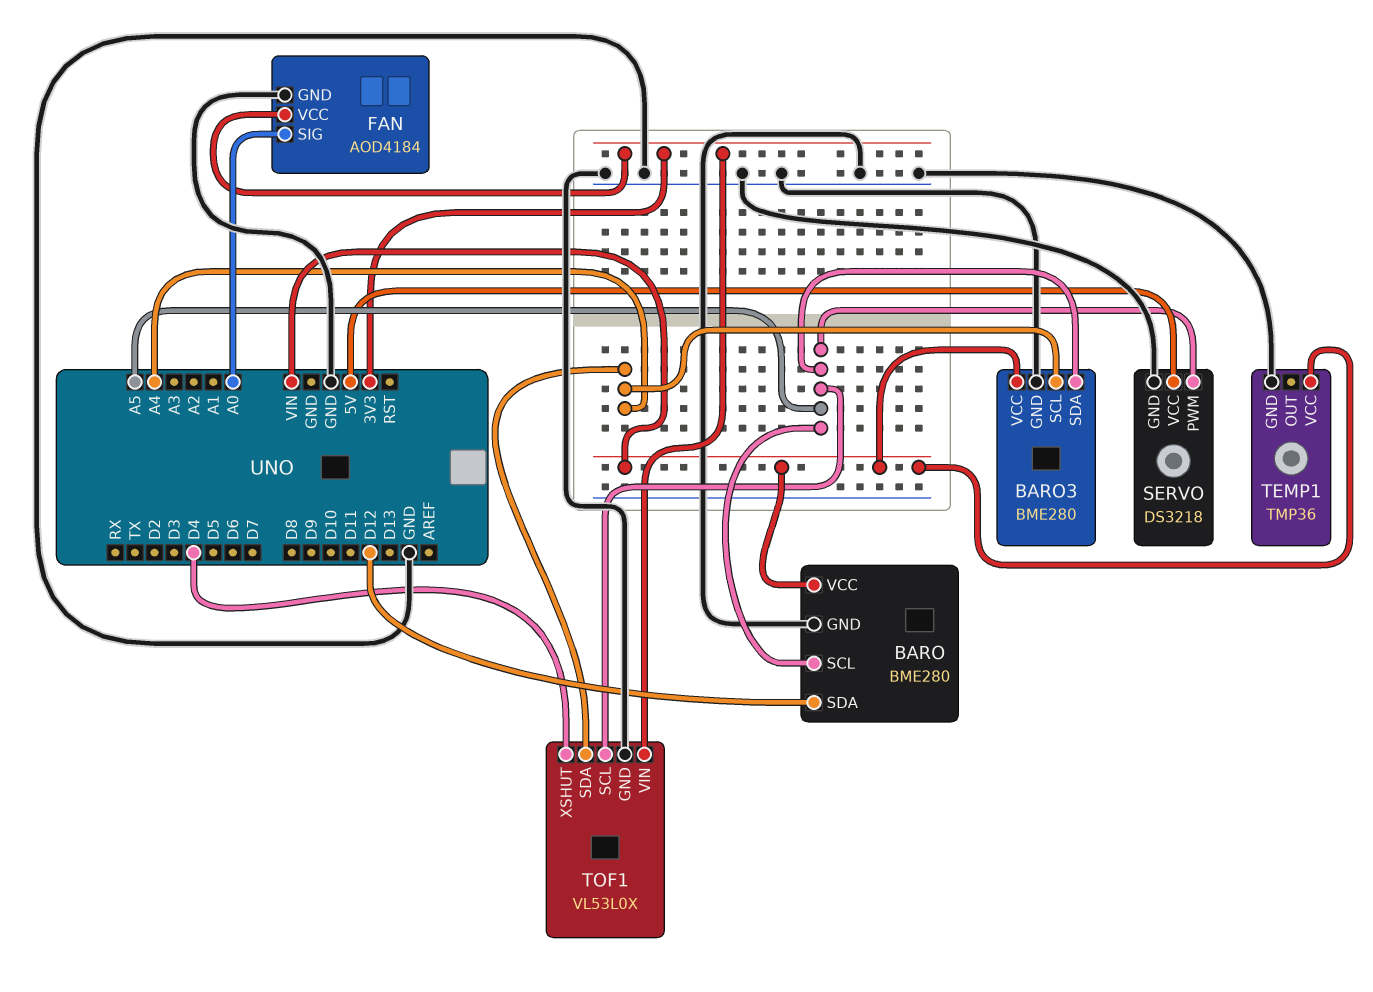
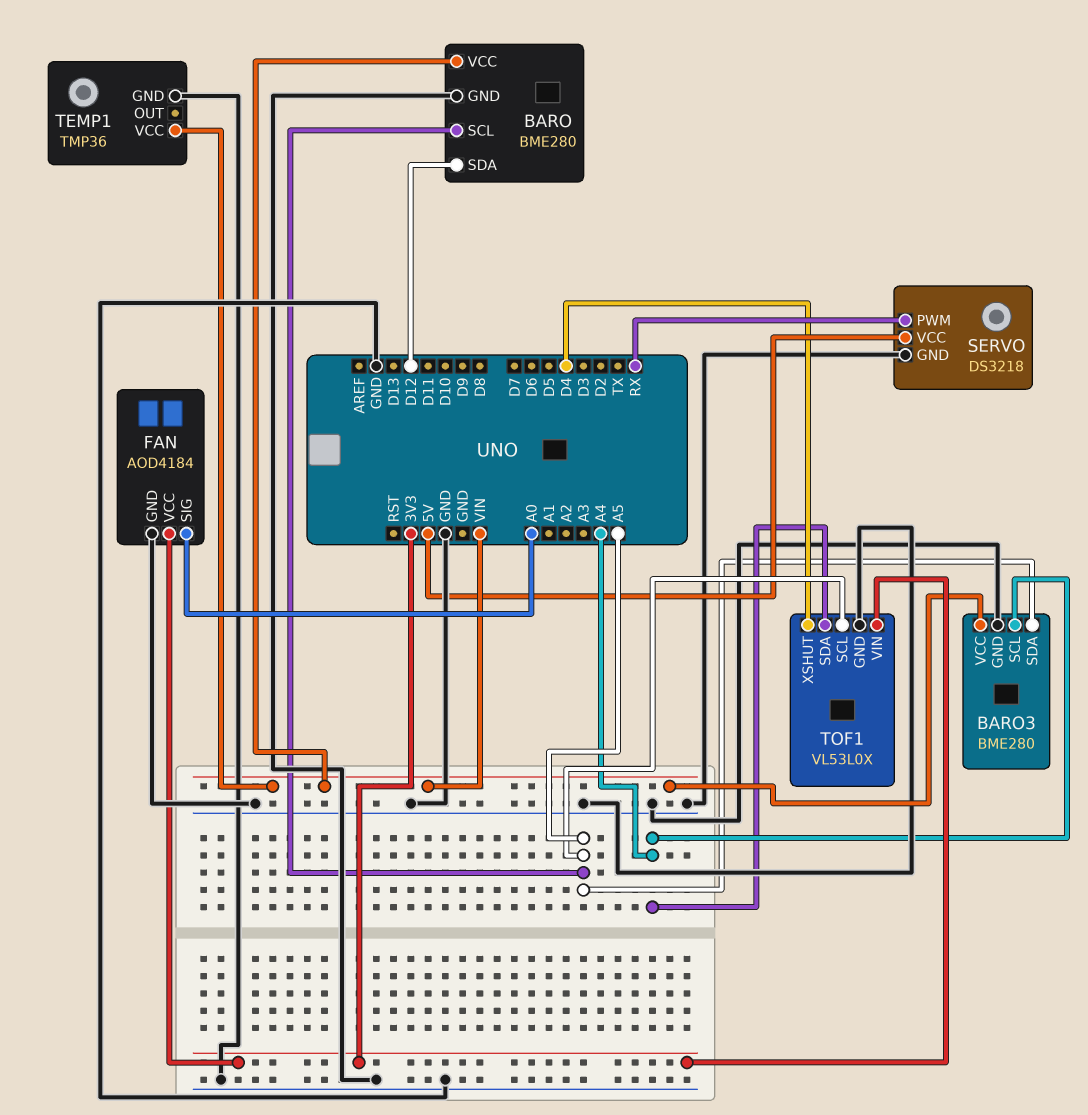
SERVO pin PWM: A5 -> RX

